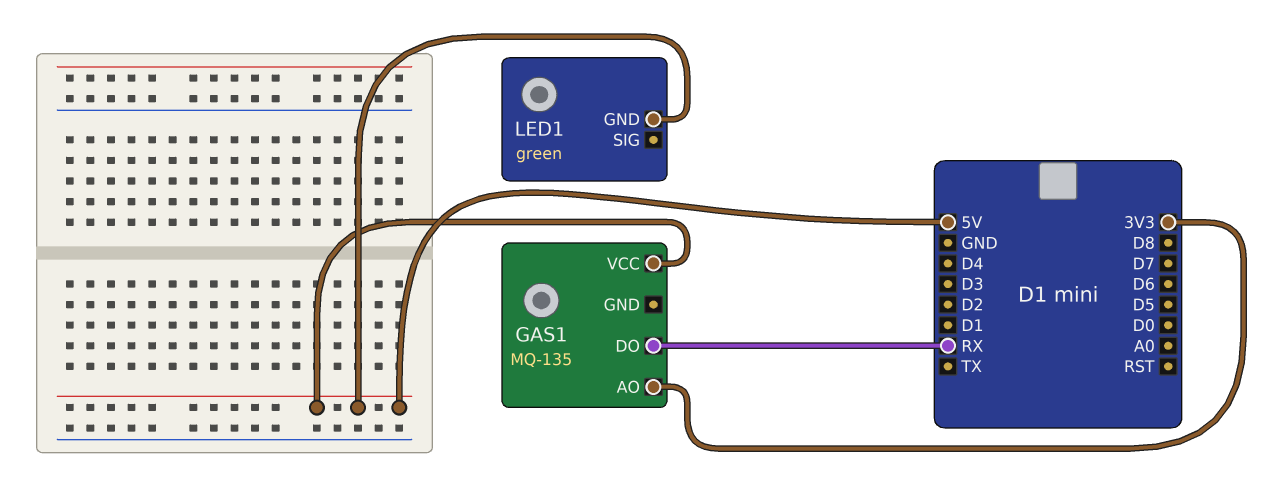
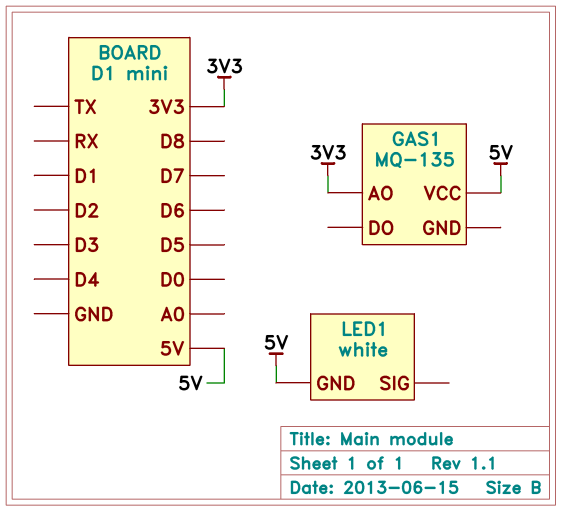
GAS1 pin DO: RX -> none
LED1: green -> white

